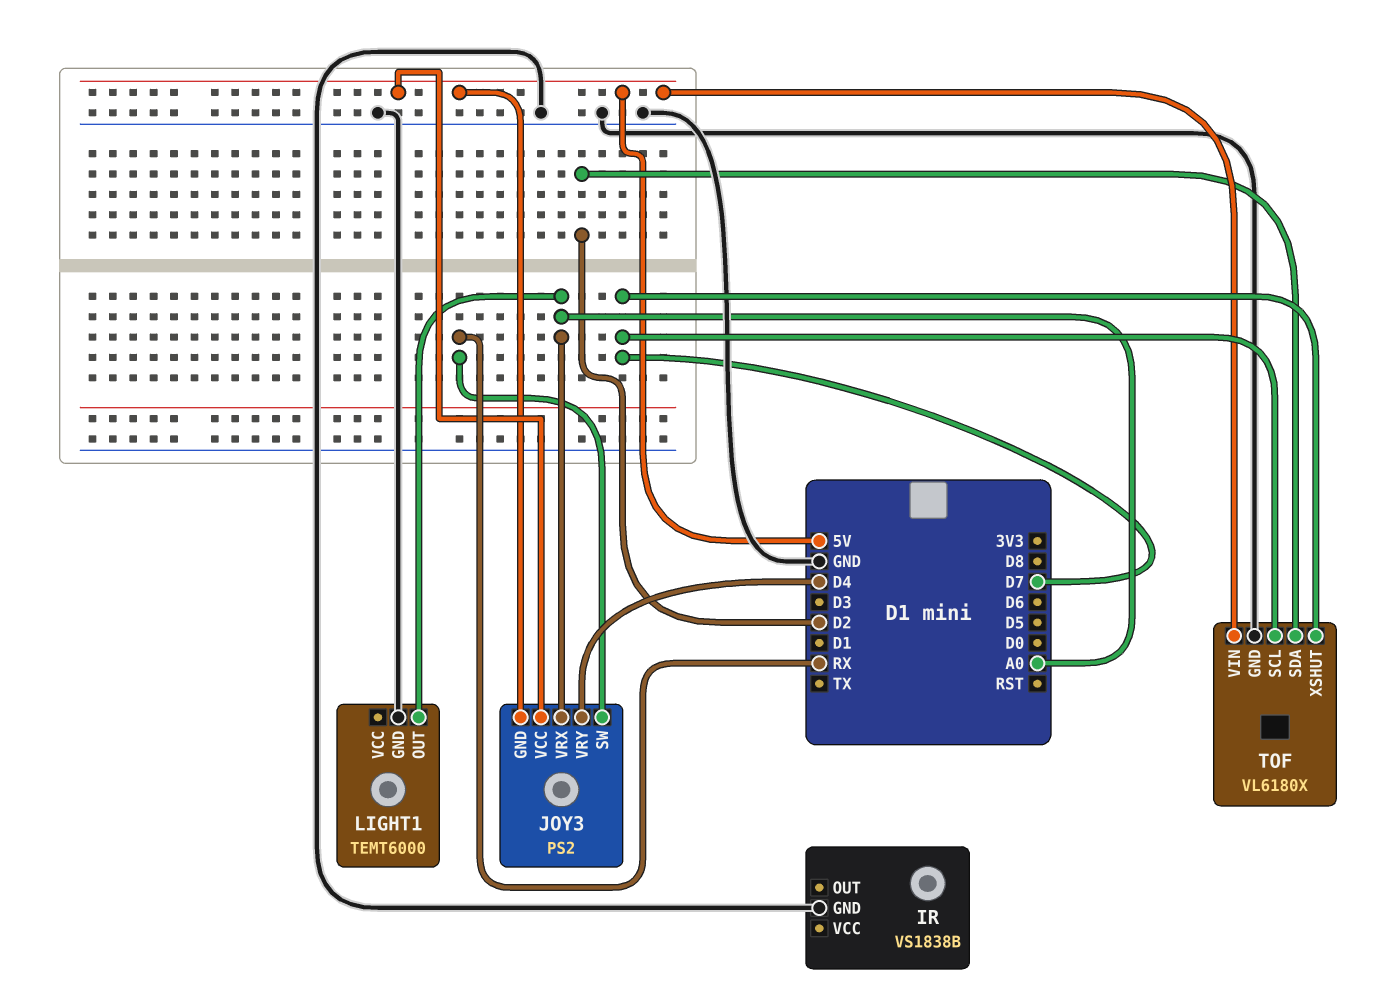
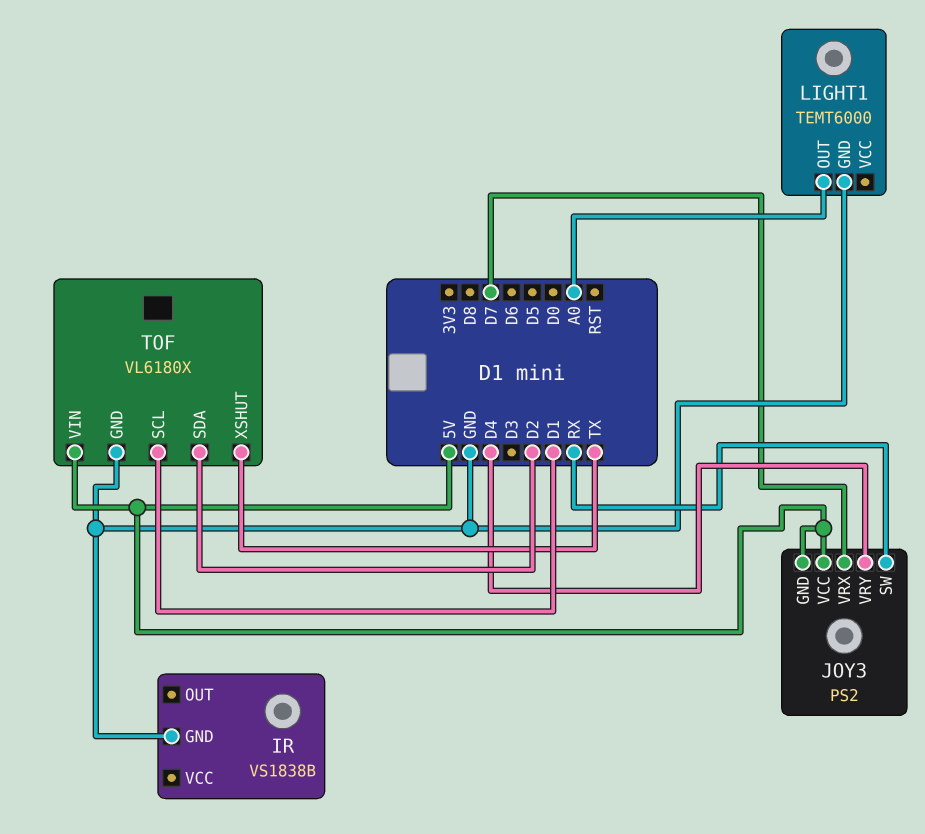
JOY3 pin VRX: A0 -> D7
TOF pin SCL: D7 -> D1
TOF pin XSHUT: D7 -> TX

